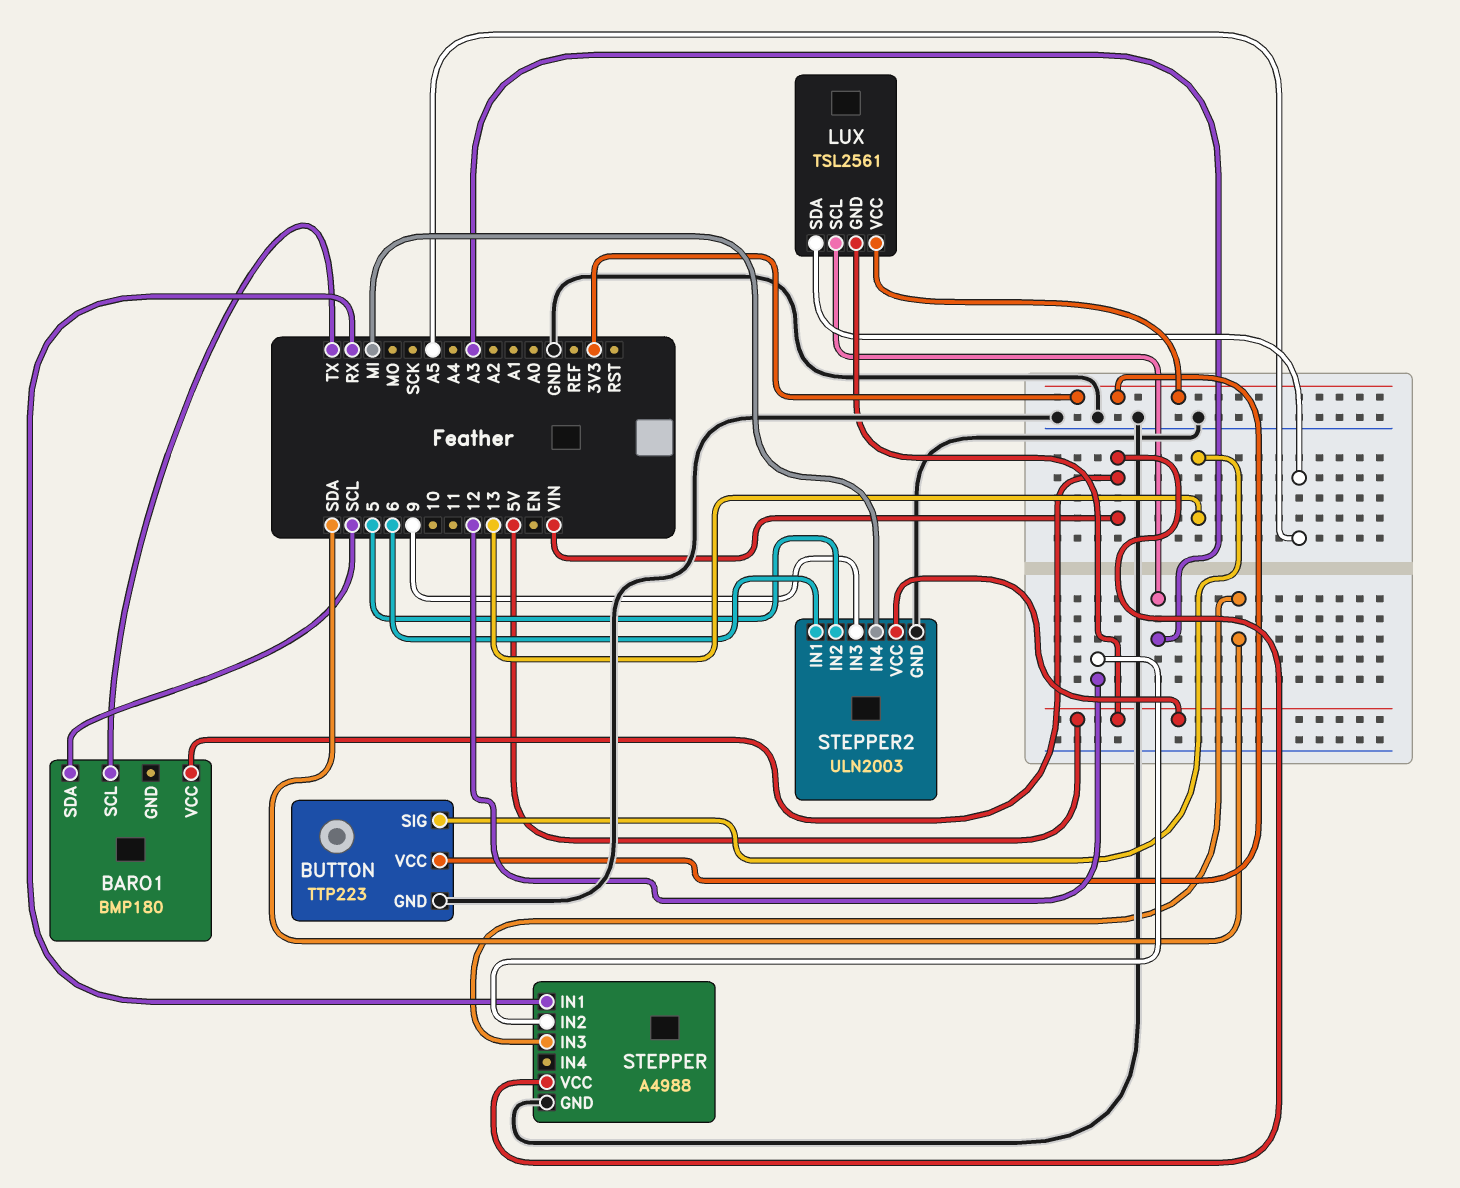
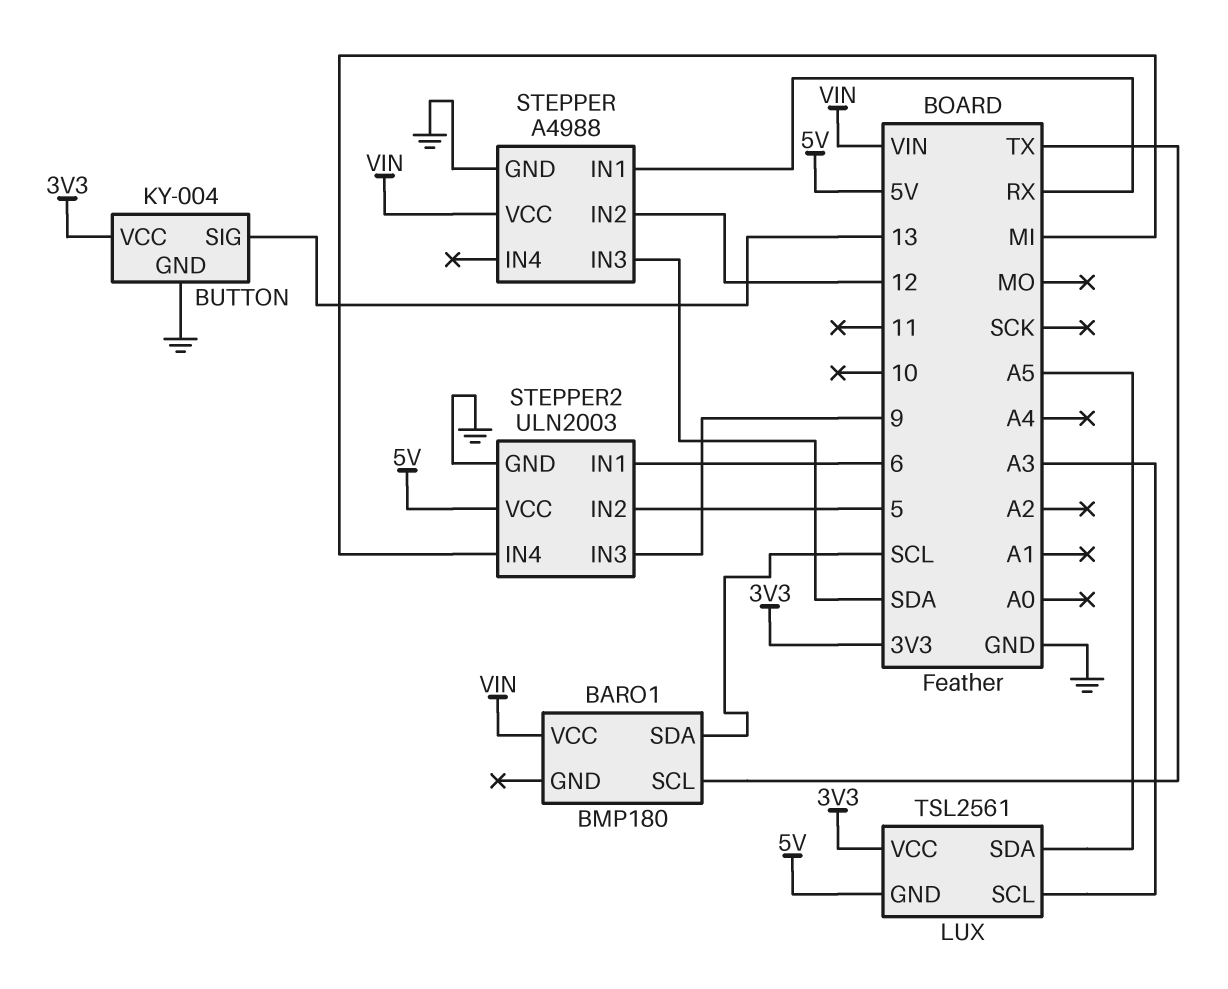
BUTTON: TTP223 -> KY-004

